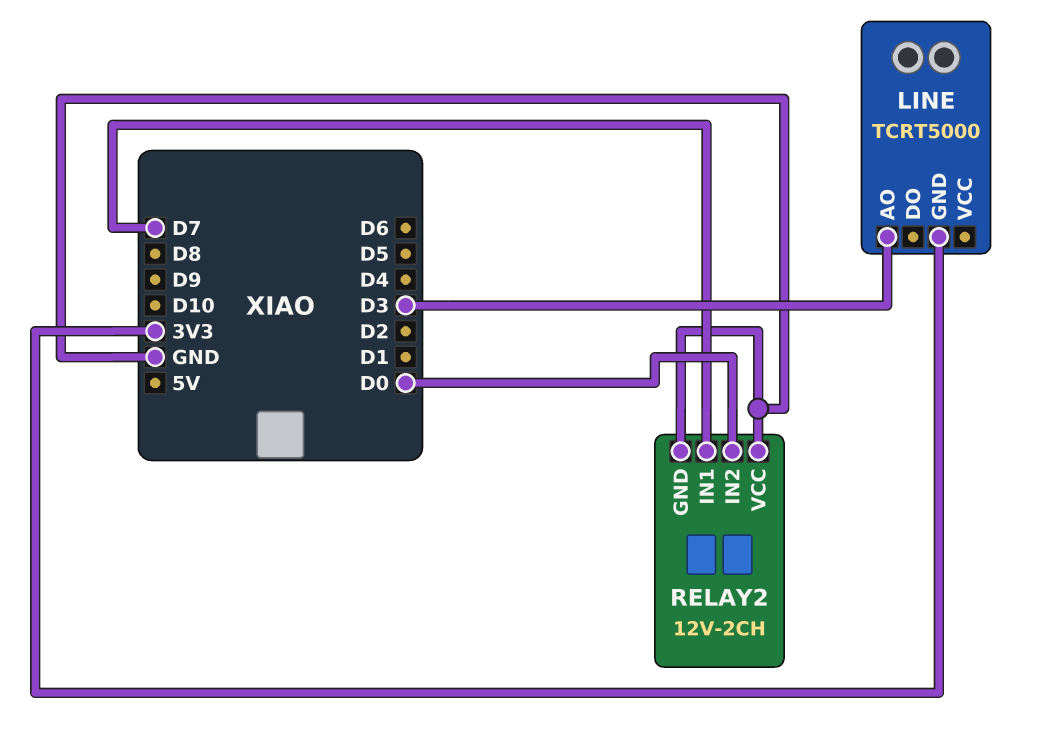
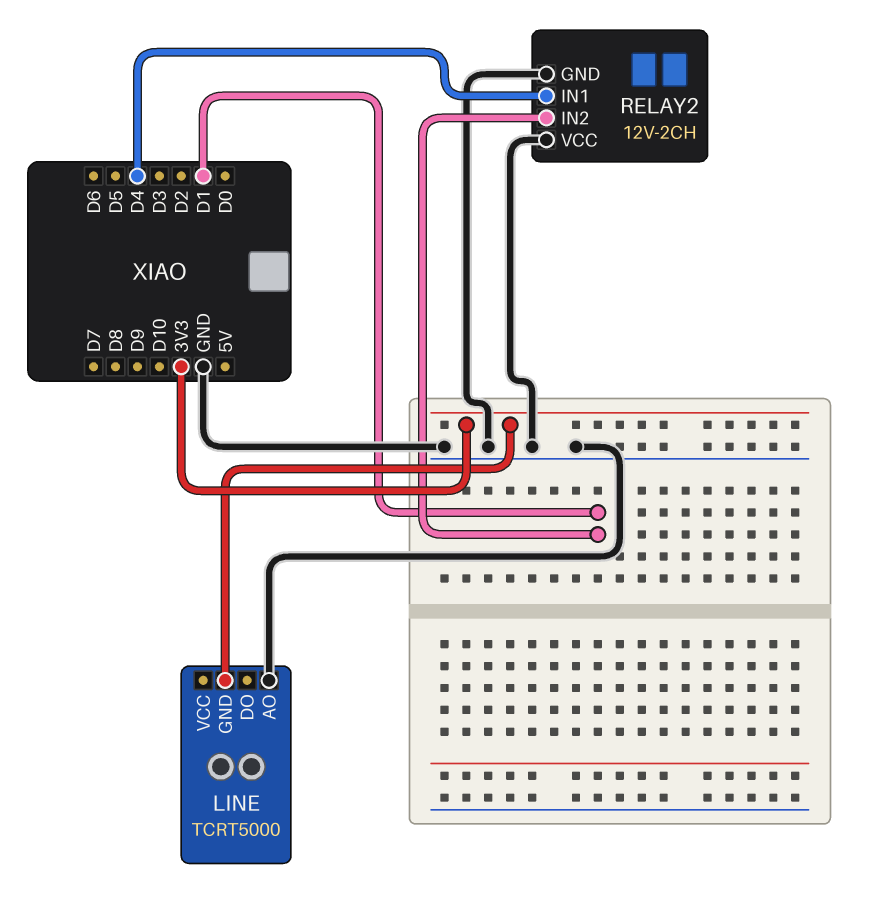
LINE pin AO: D3 -> GND
RELAY2 pin IN1: D7 -> D4
RELAY2 pin IN2: D0 -> D1

